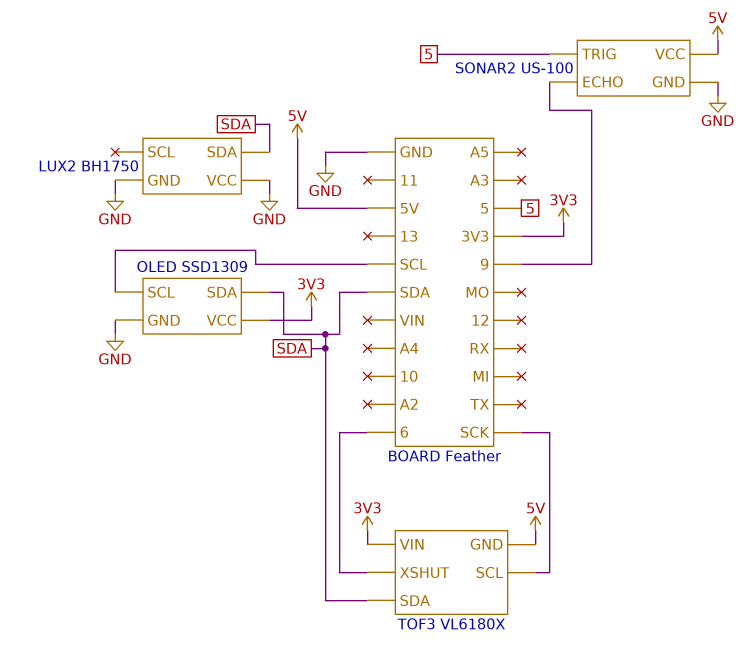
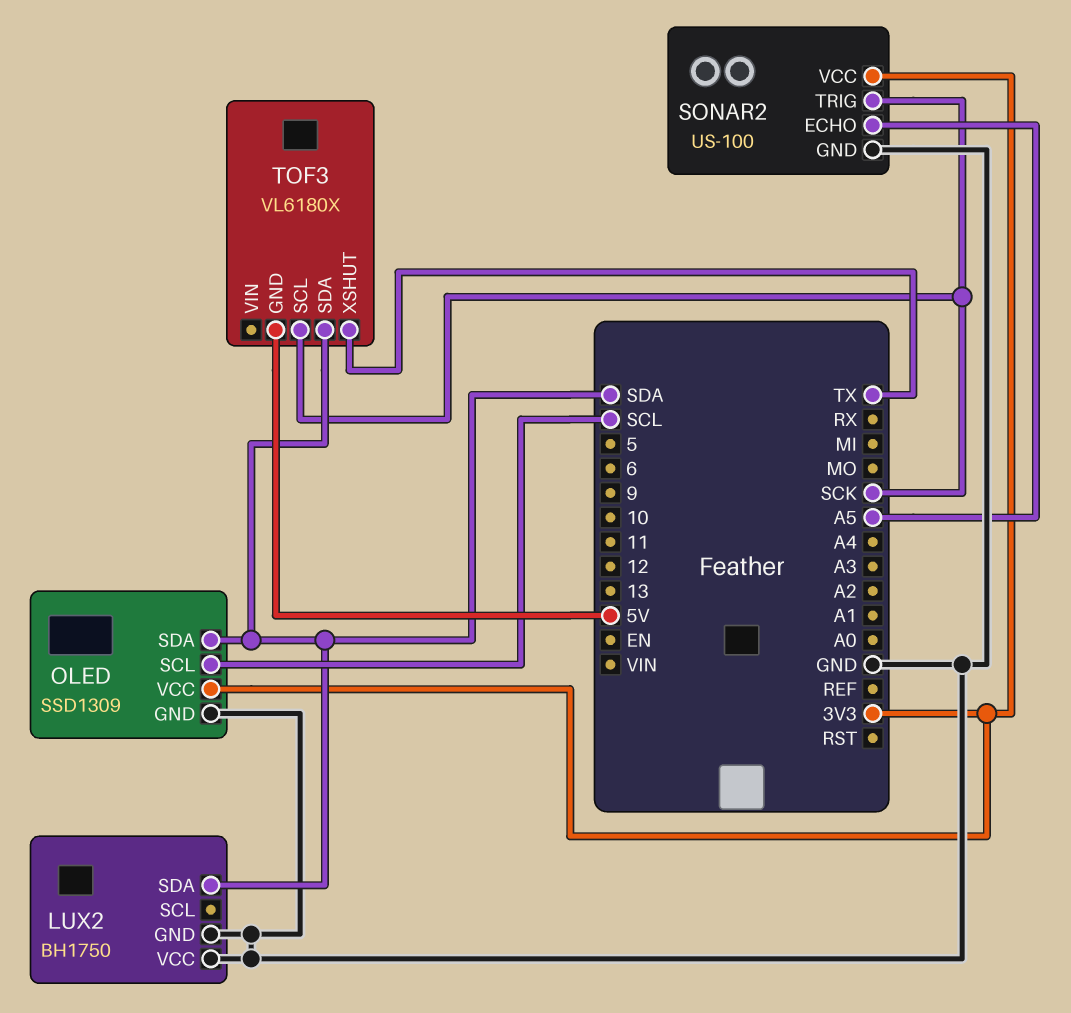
SONAR2 pin ECHO: 9 -> A5
SONAR2 pin TRIG: 5 -> SCK
SONAR2 pin VCC: 5V -> 3V3
TOF3 pin VIN: 3V3 -> none
TOF3 pin XSHUT: 6 -> TX

